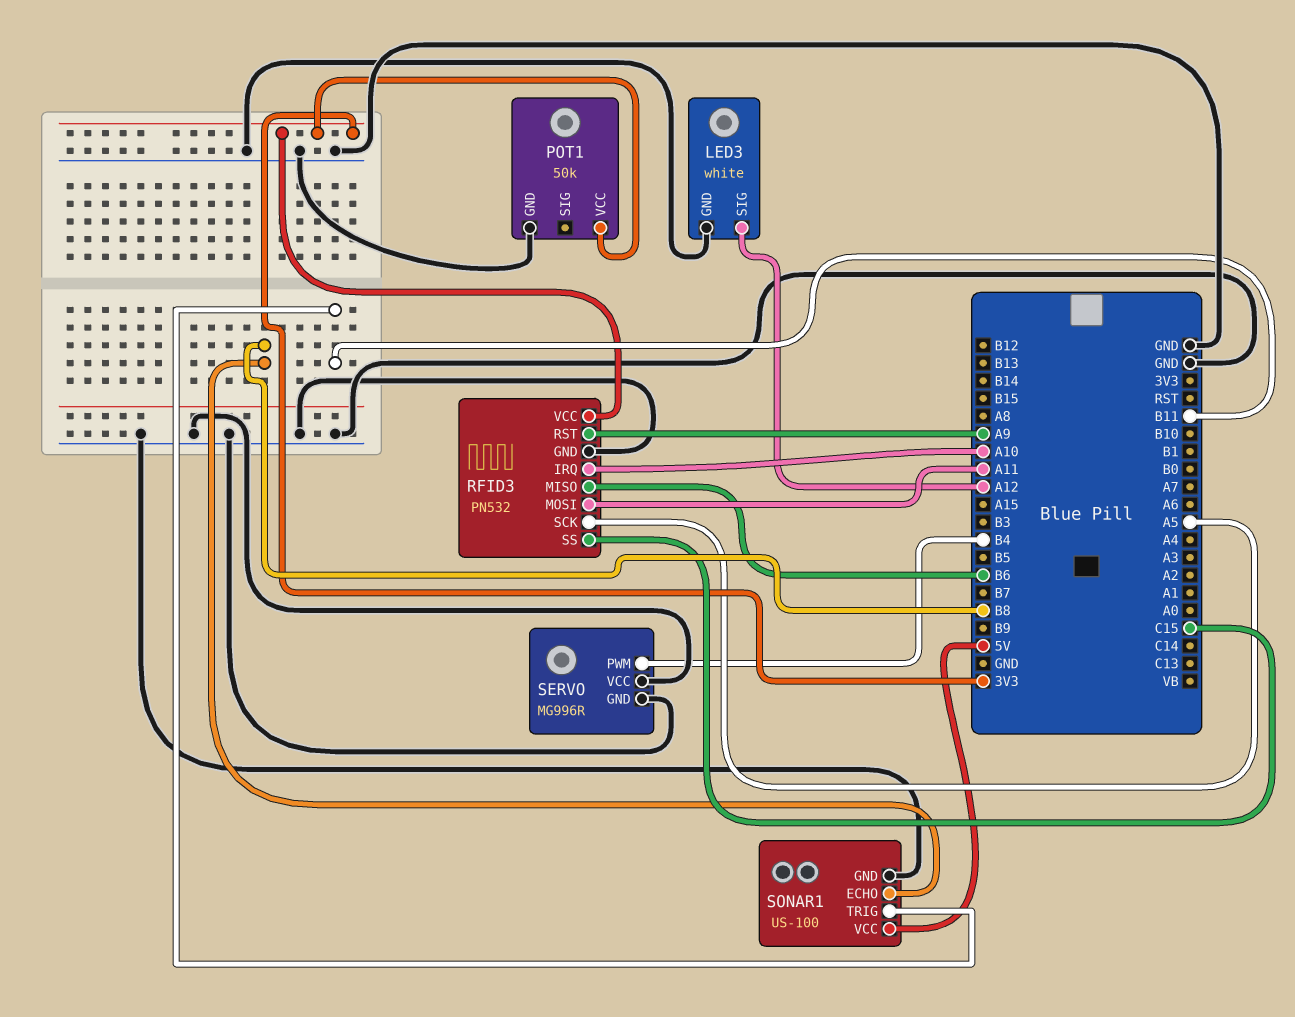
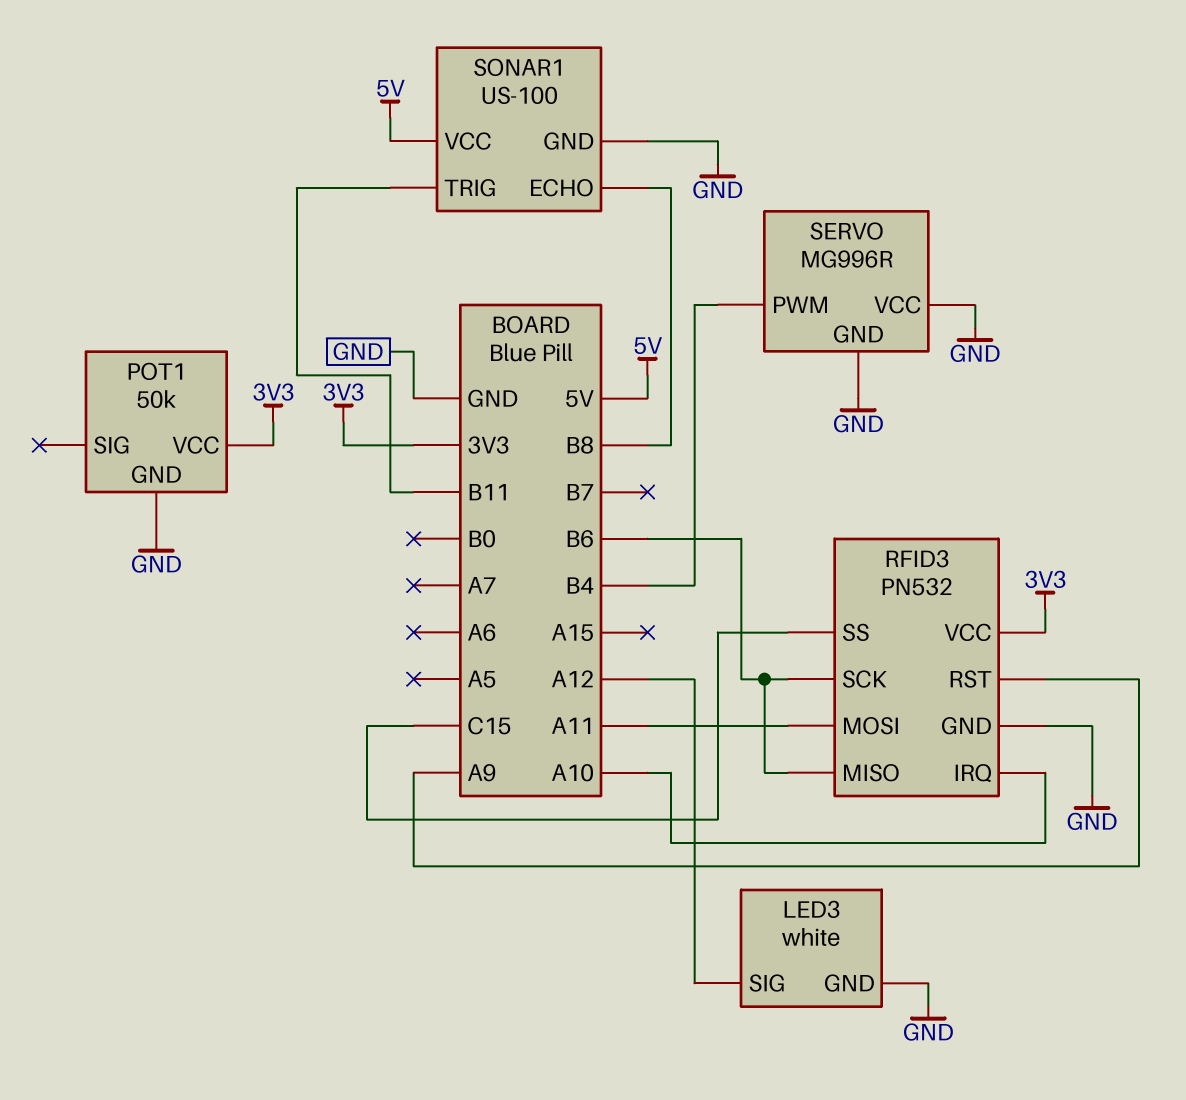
RFID3 pin SCK: A5 -> B6

